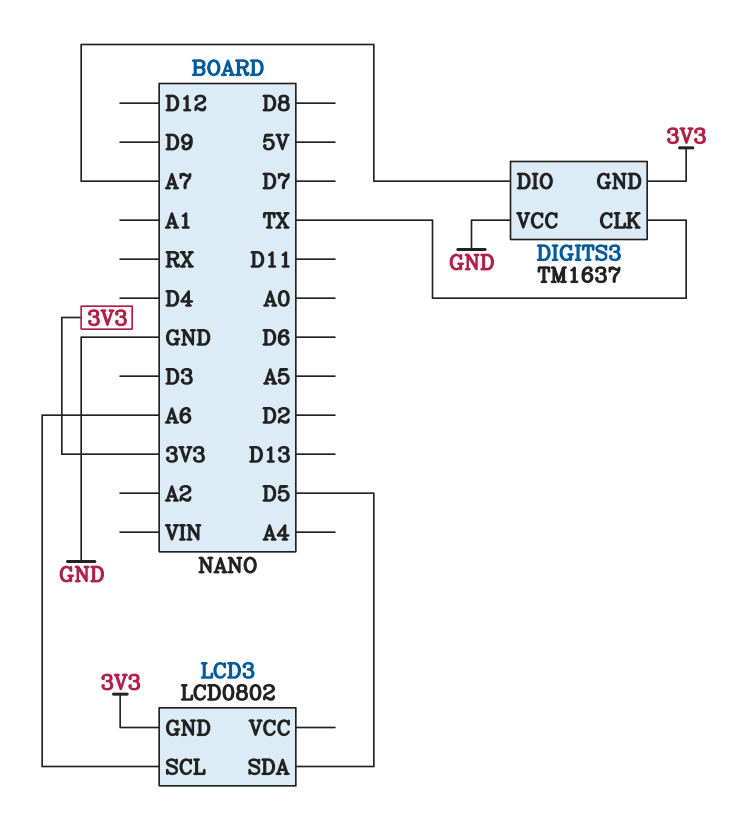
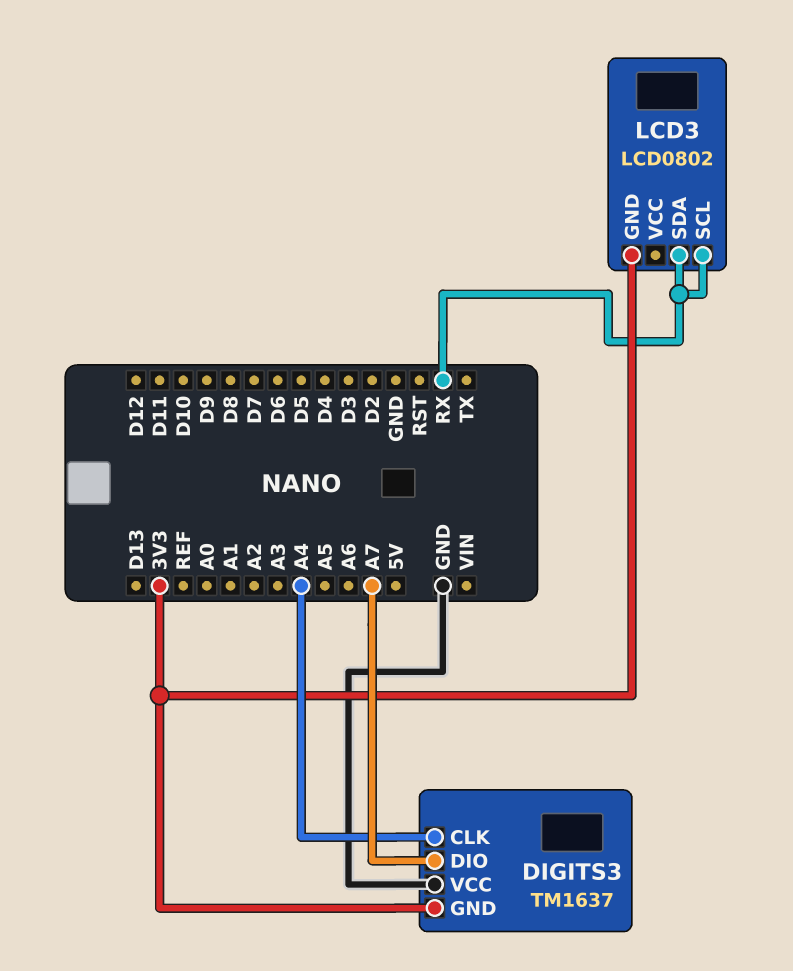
DIGITS3 pin CLK: TX -> A4
LCD3 pin SCL: A6 -> RX
LCD3 pin SDA: D5 -> RX

